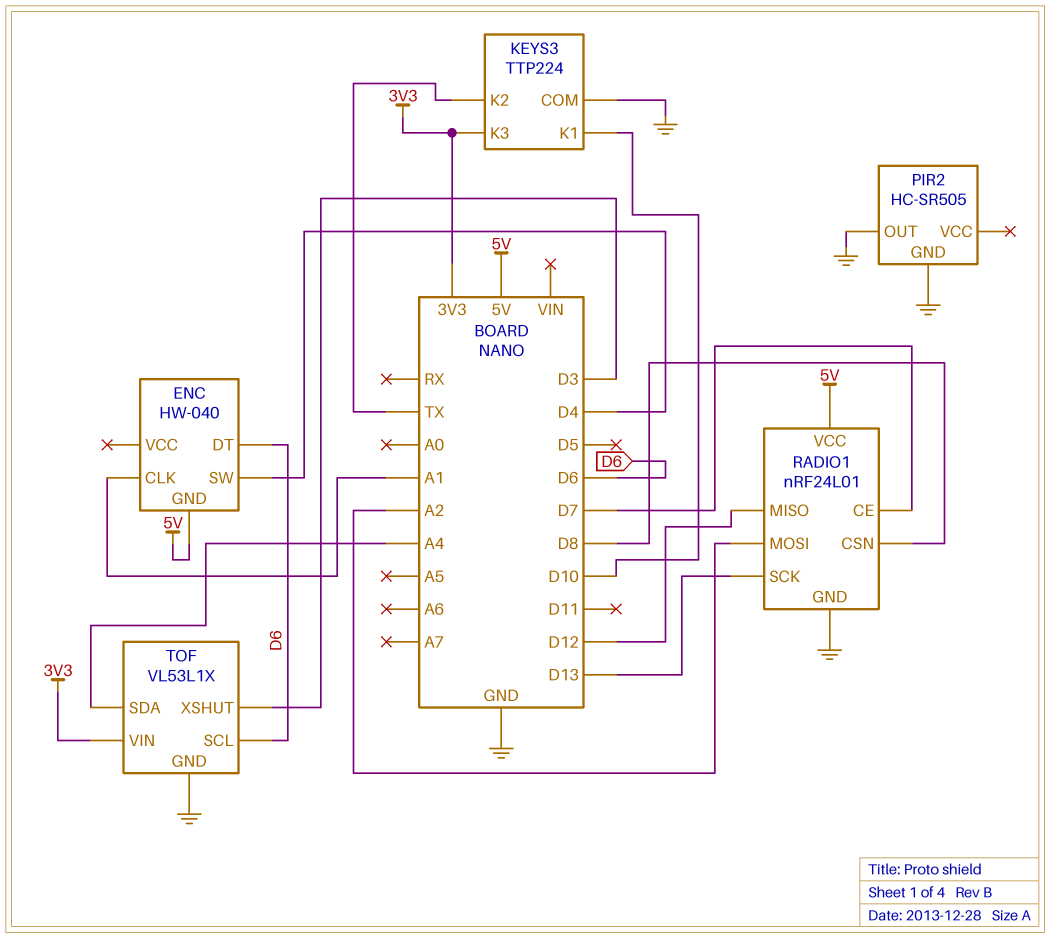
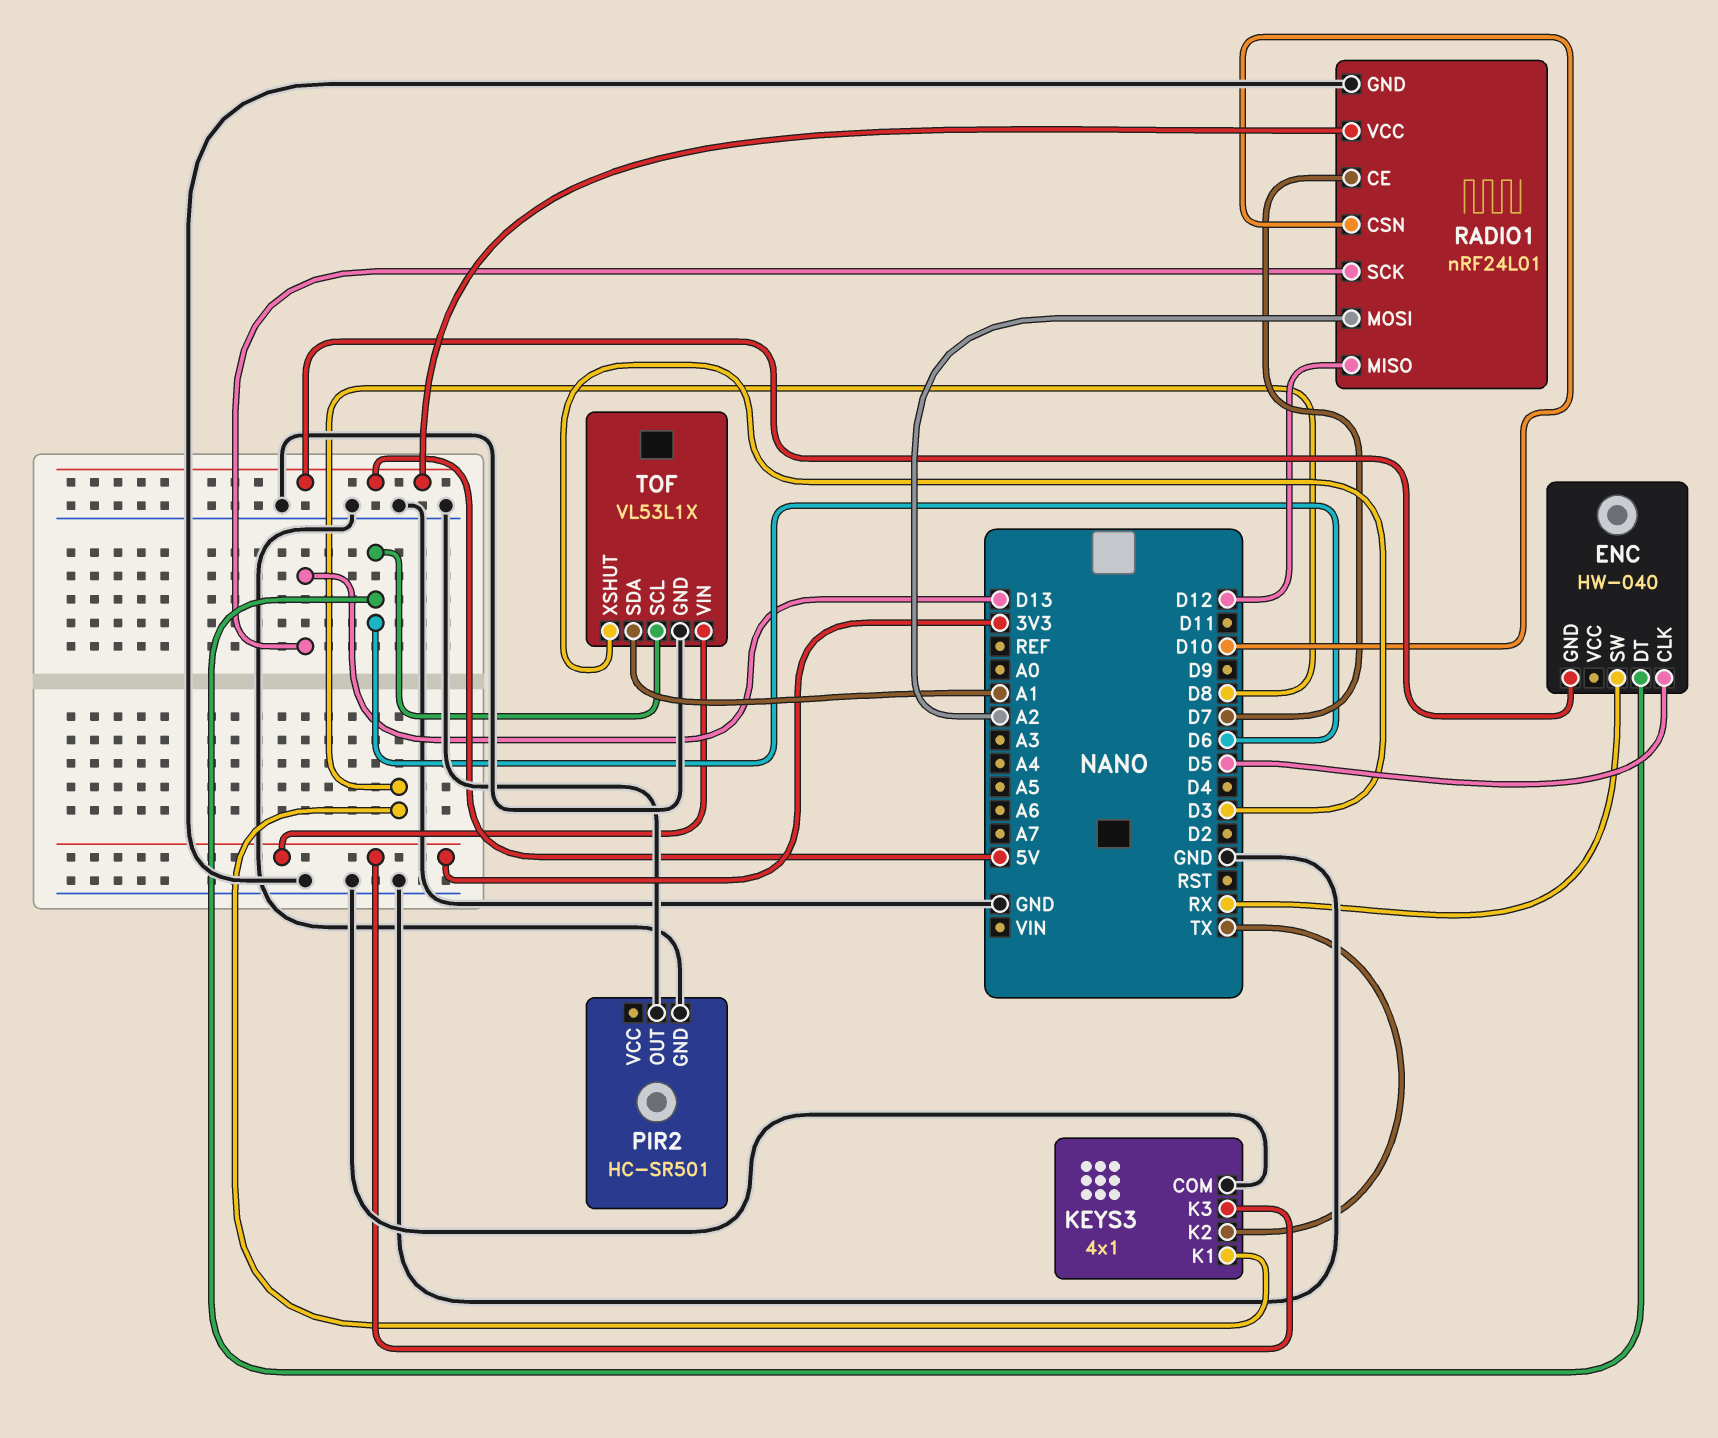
ENC pin CLK: A1 -> D5
ENC pin SW: D4 -> RX
KEYS3: TTP224 -> 4x1
KEYS3 pin K1: D10 -> D8
PIR2: HC-SR505 -> HC-SR501
RADIO1 pin CSN: D8 -> D10
TOF pin SDA: A4 -> A1

